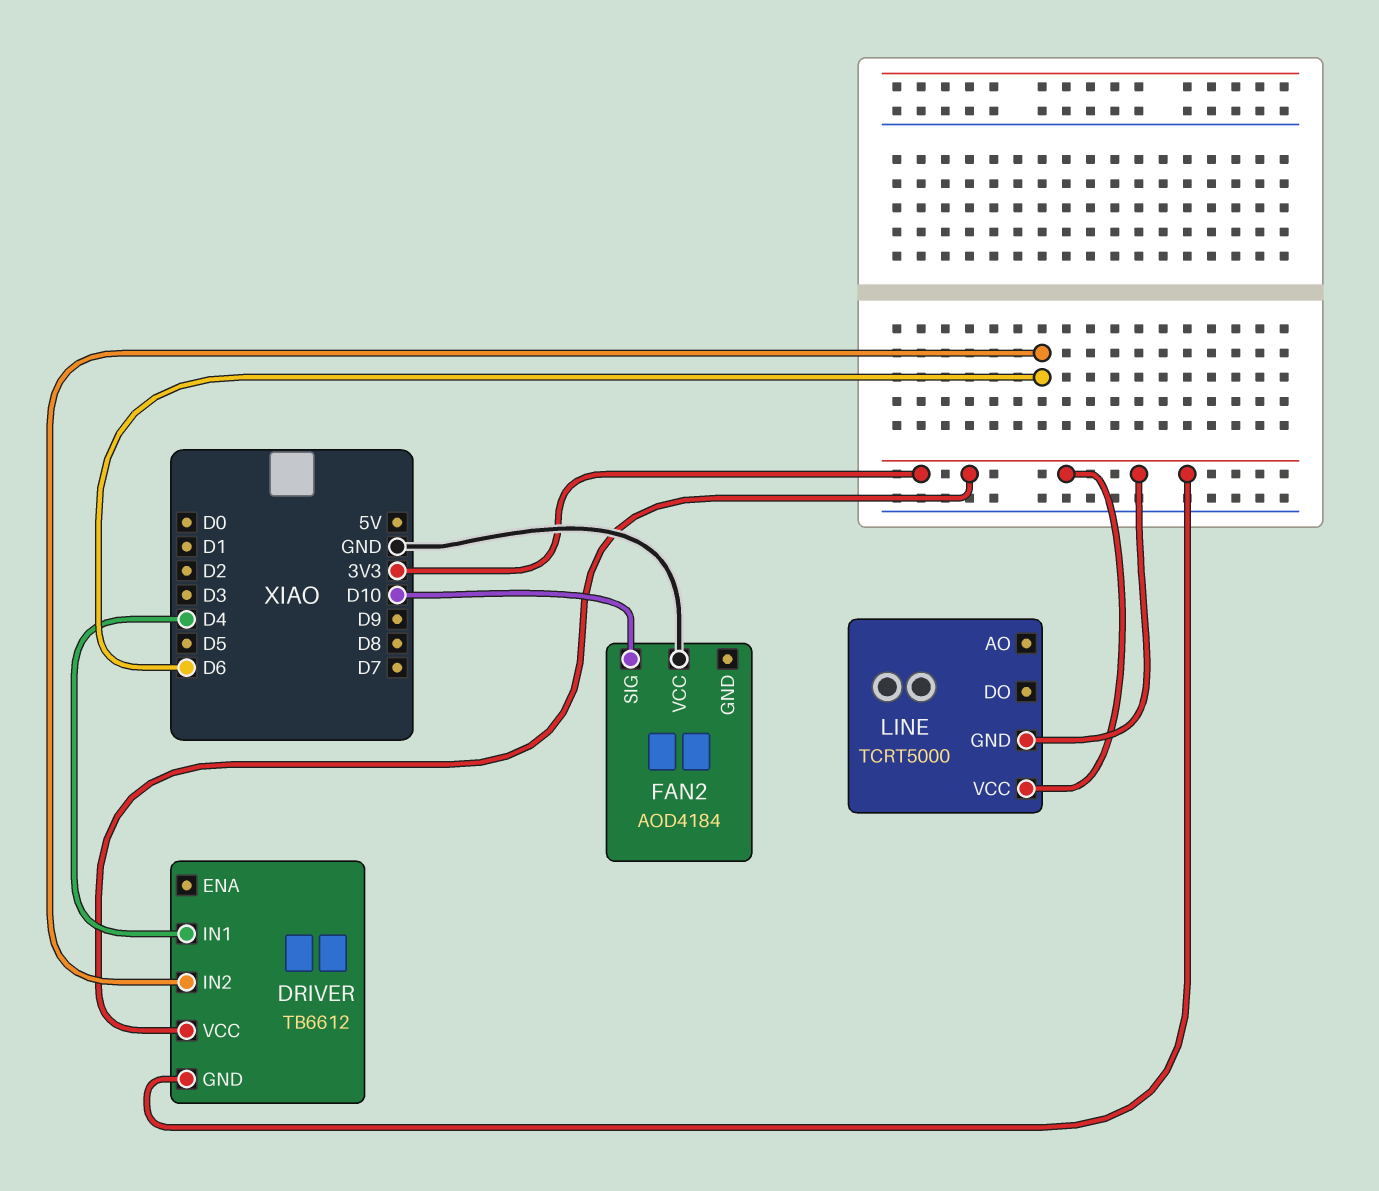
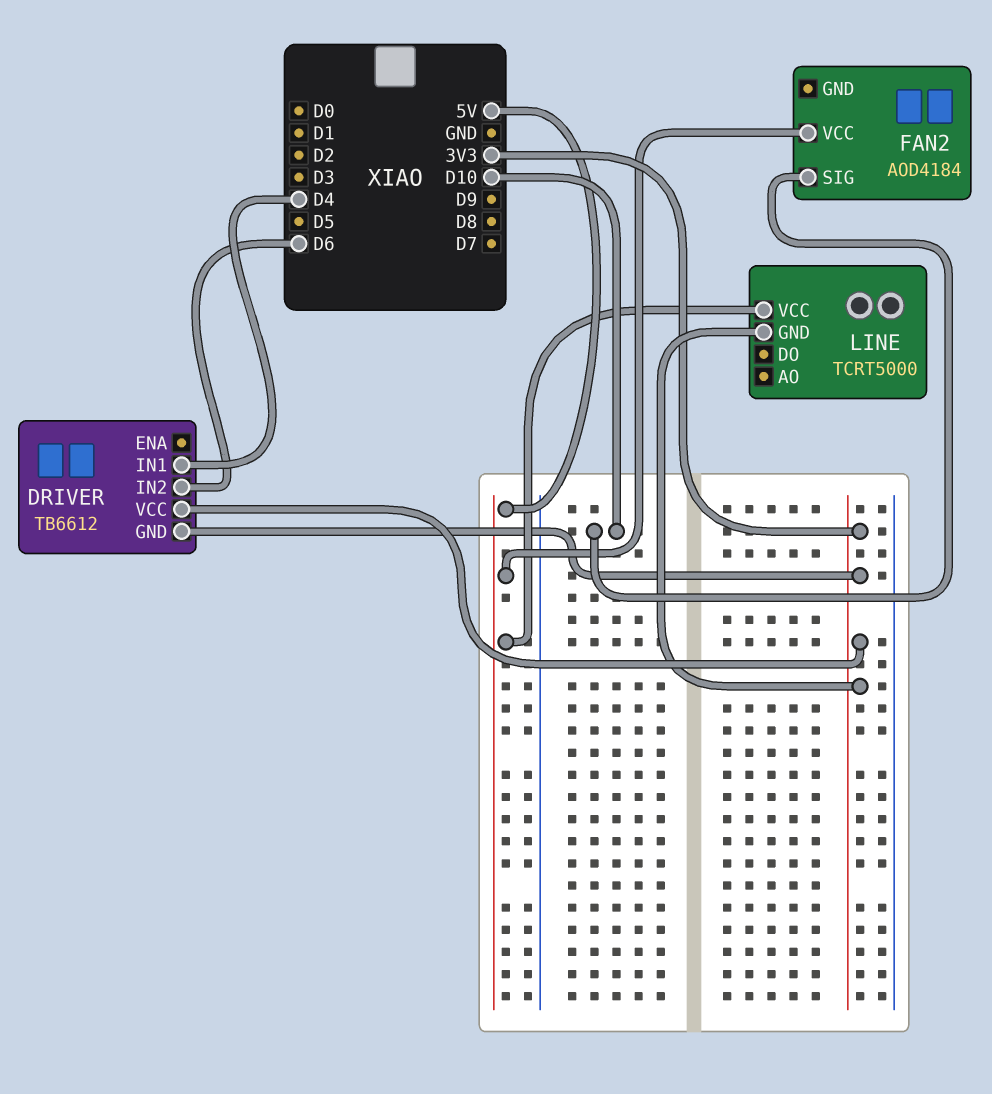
FAN2 pin VCC: GND -> 5V
LINE pin VCC: 3V3 -> 5V

